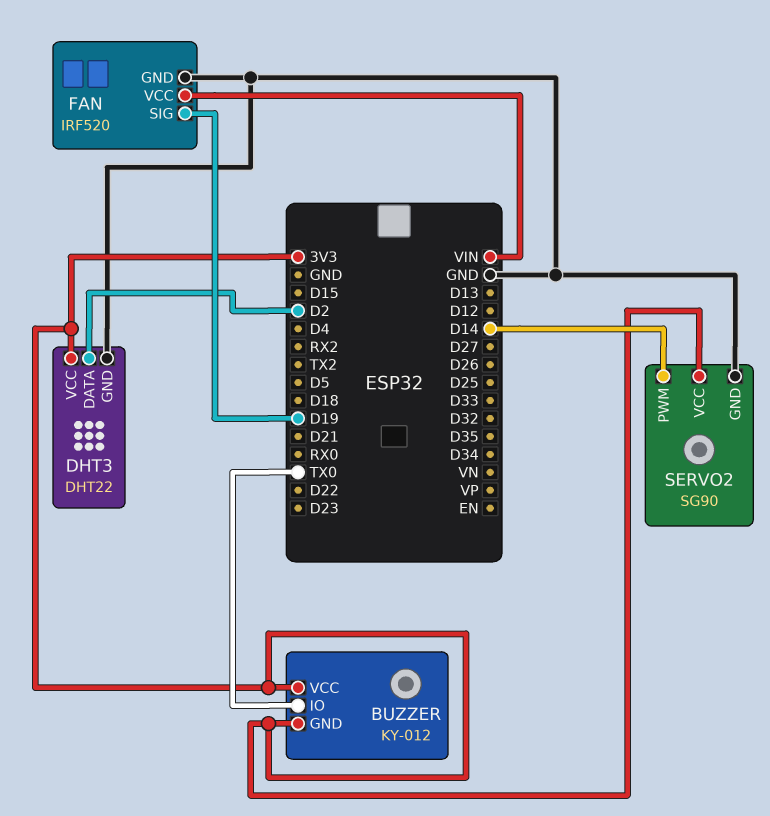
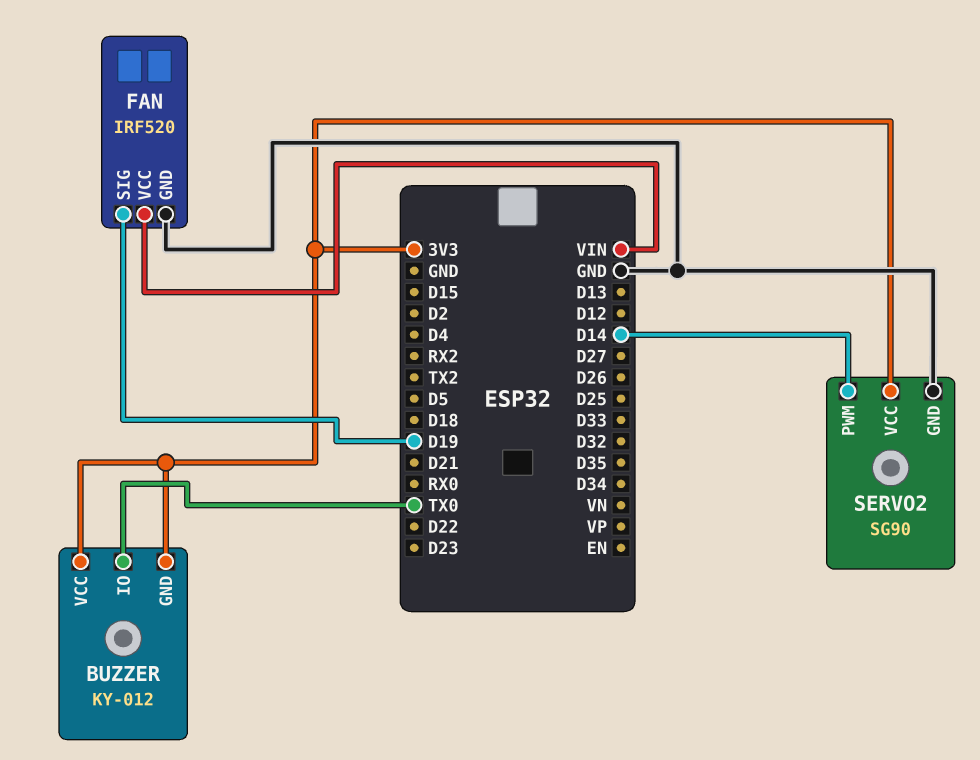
DHT3: DHT22 -> none
DHT3 pin DATA: D2 -> none
DHT3 pin GND: GND -> none
DHT3 pin VCC: 3V3 -> none

